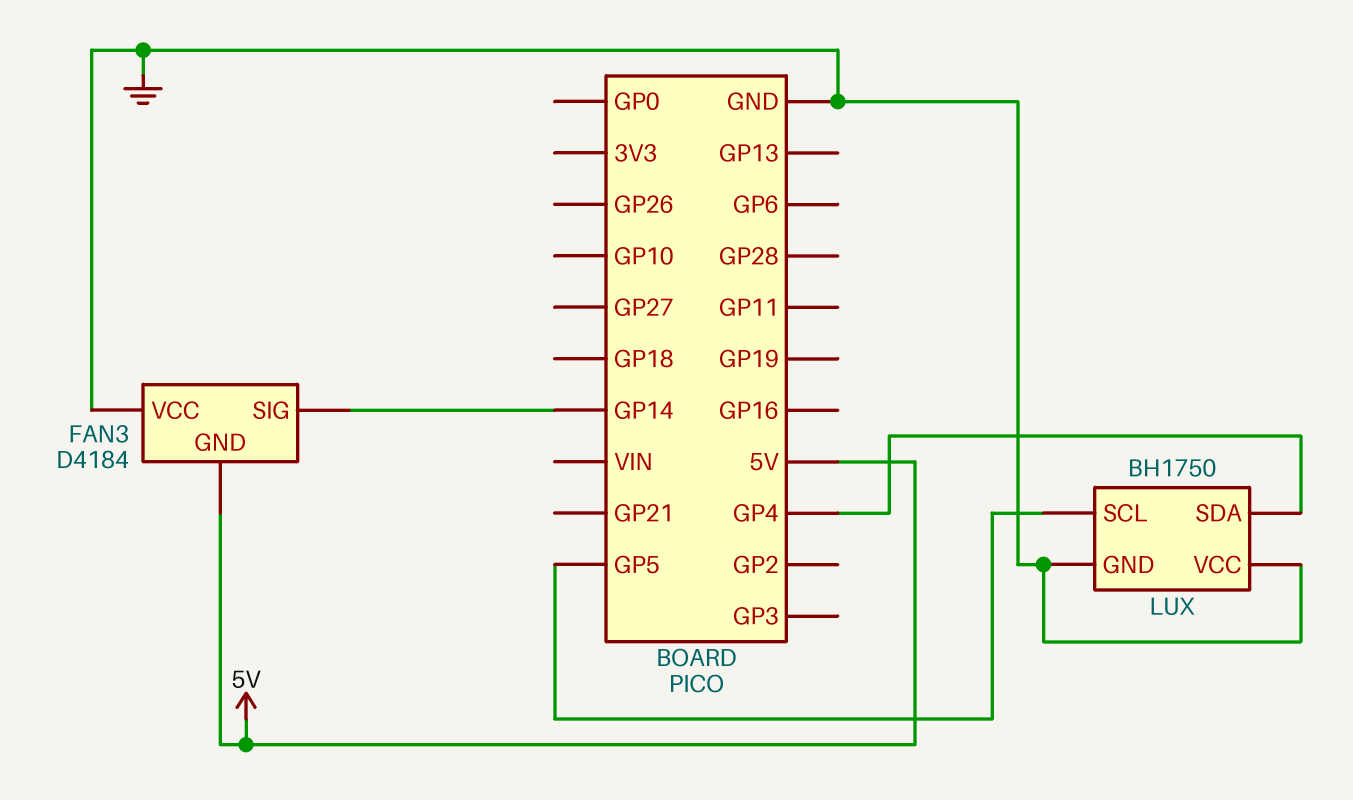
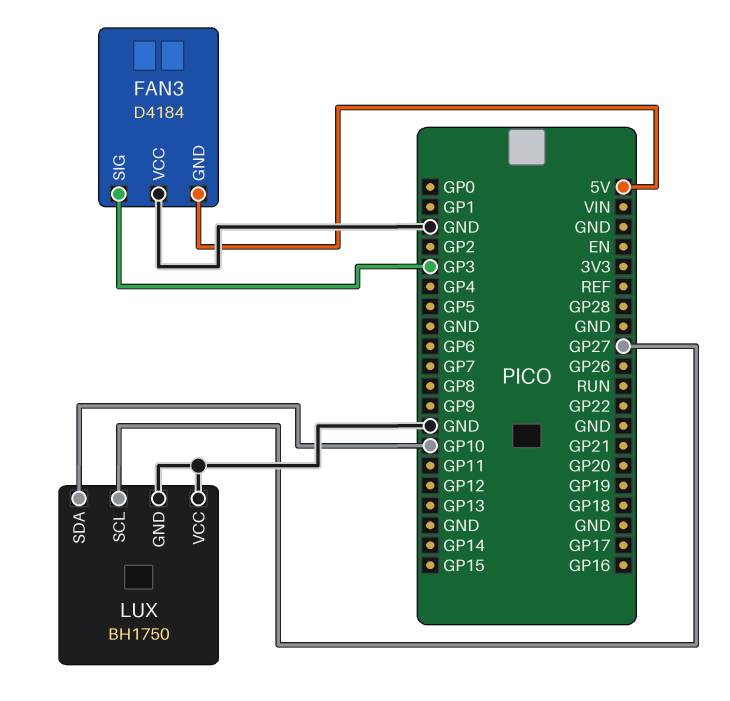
FAN3 pin SIG: GP14 -> GP3
LUX pin SCL: GP5 -> GP27
LUX pin SDA: GP4 -> GP10

